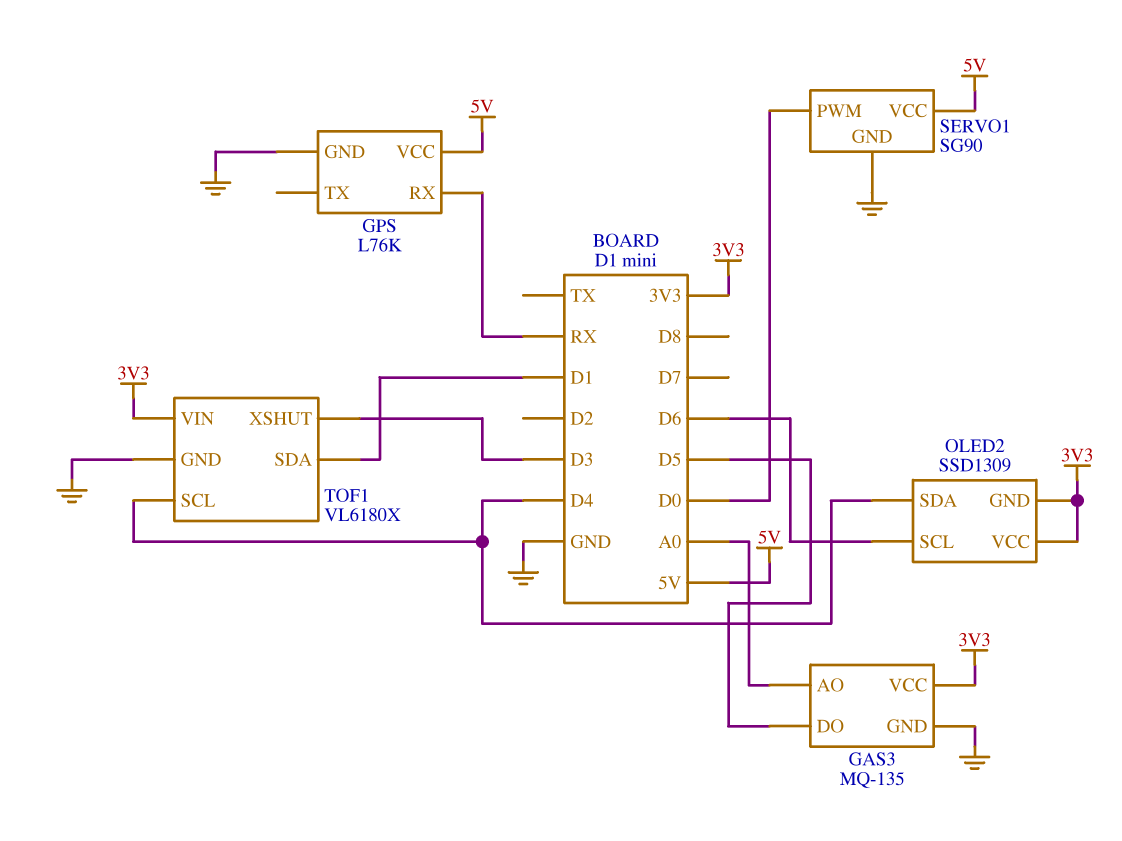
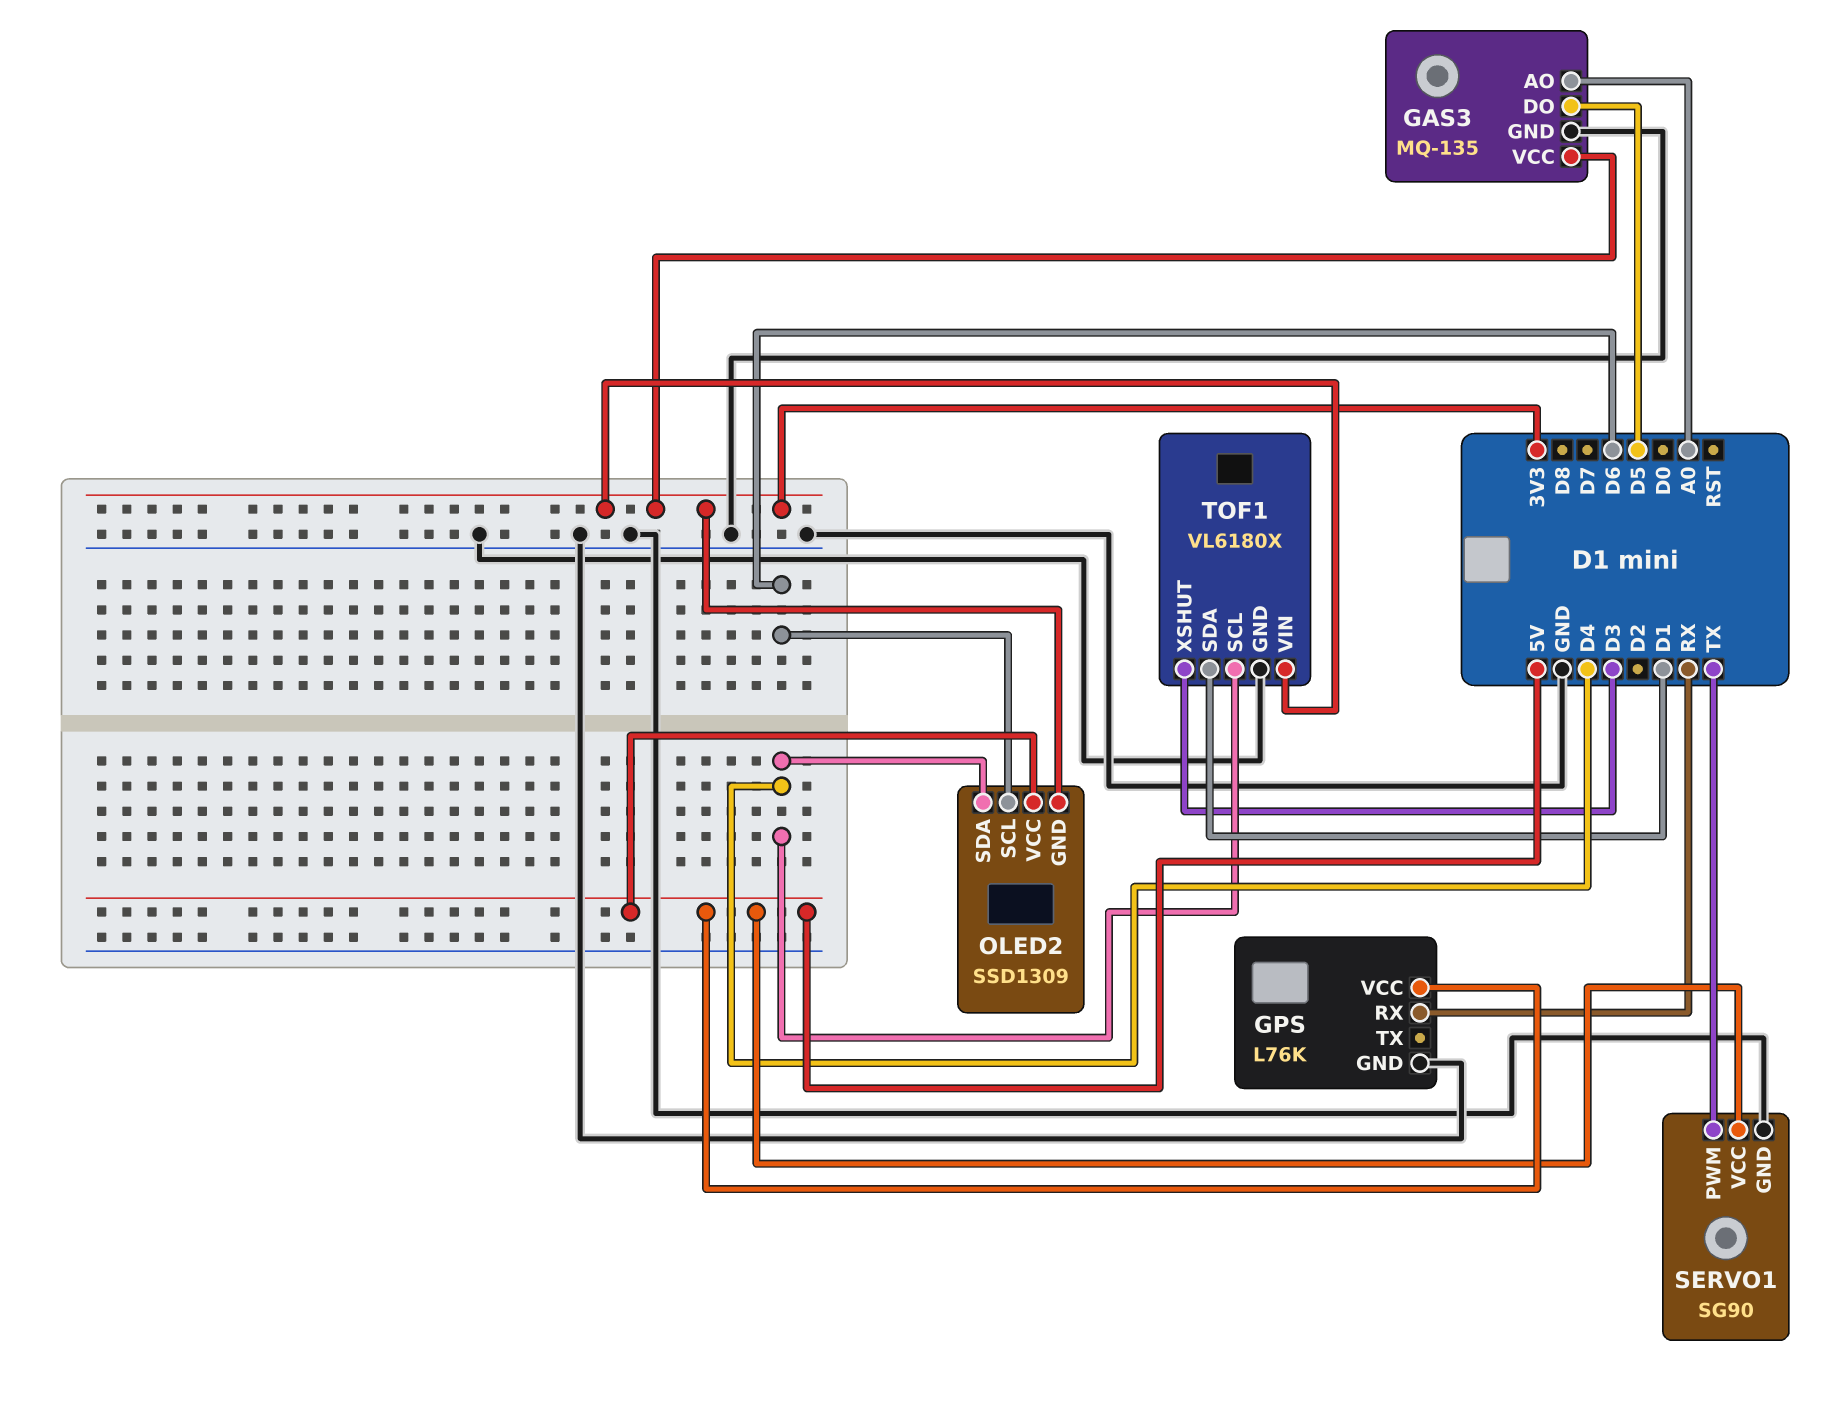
OLED2 pin VCC: 3V3 -> 5V
SERVO1 pin PWM: D0 -> TX

